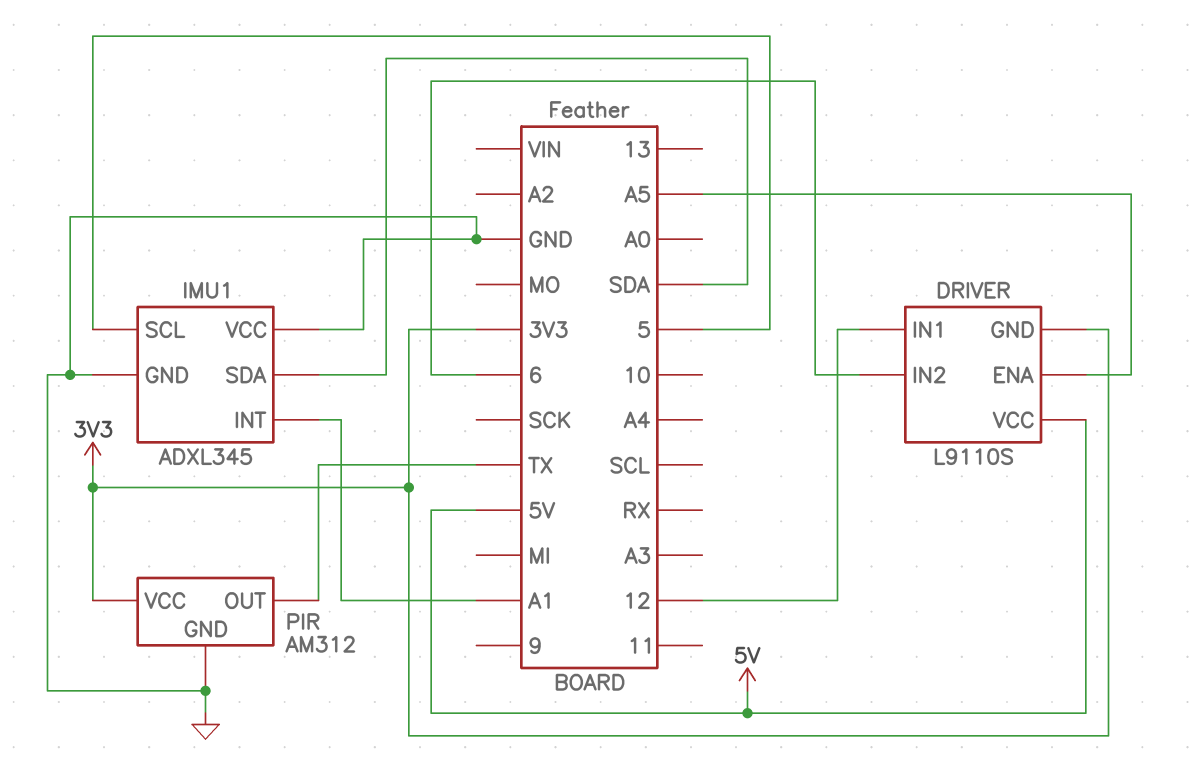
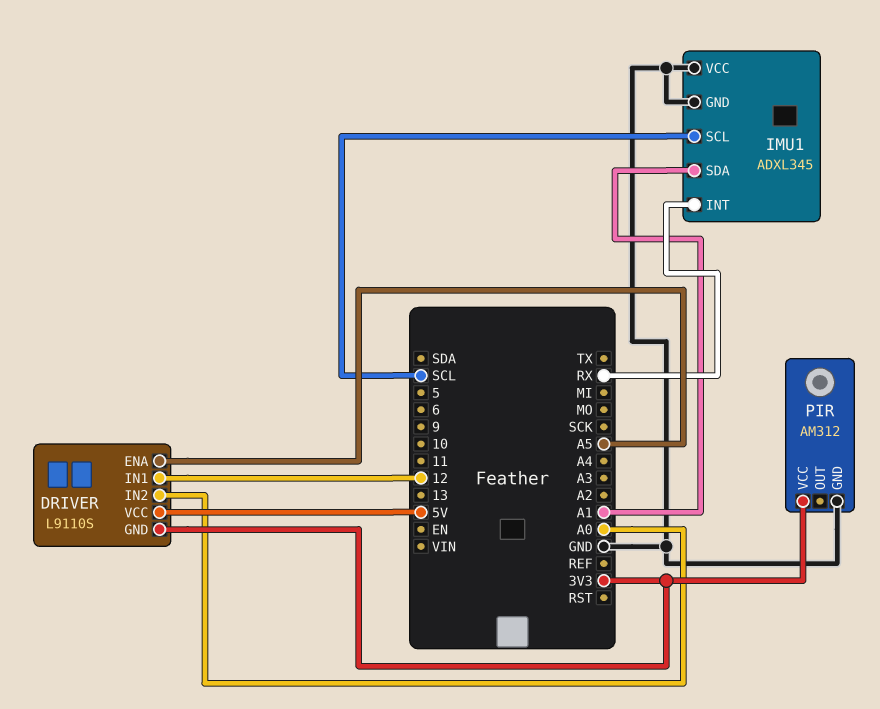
DRIVER pin IN2: 6 -> A0
IMU1 pin INT: A1 -> RX
IMU1 pin SCL: 5 -> SCL
IMU1 pin SDA: SDA -> A1
PIR pin OUT: TX -> none

